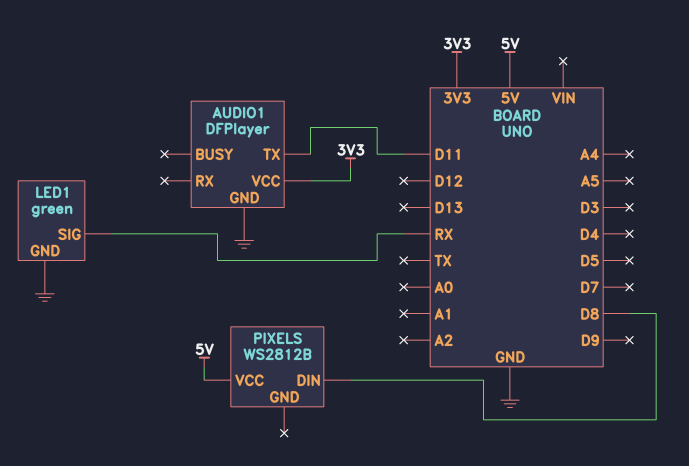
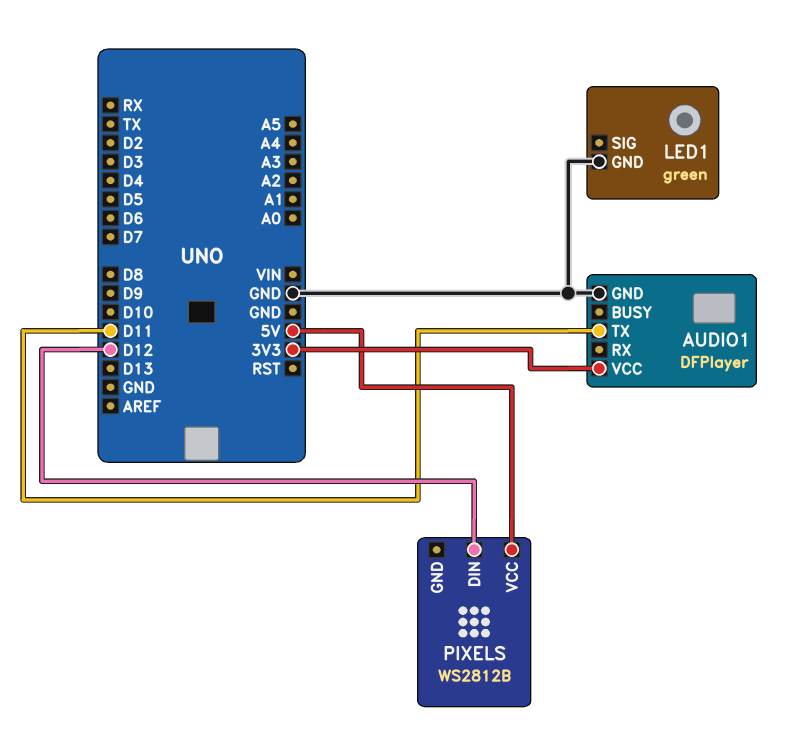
LED1 pin SIG: RX -> none
PIXELS pin DIN: D8 -> D12

